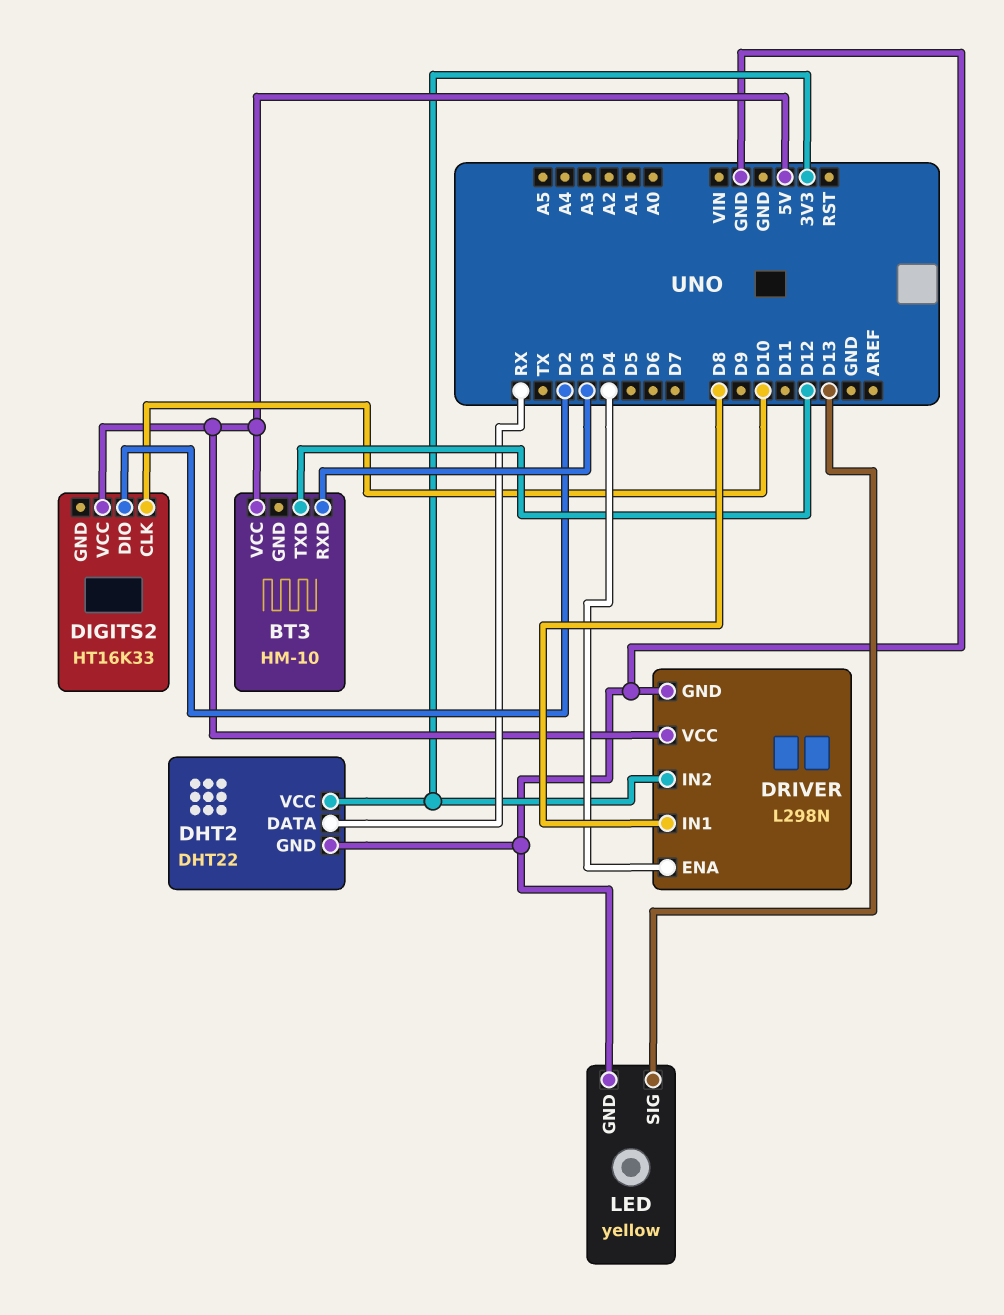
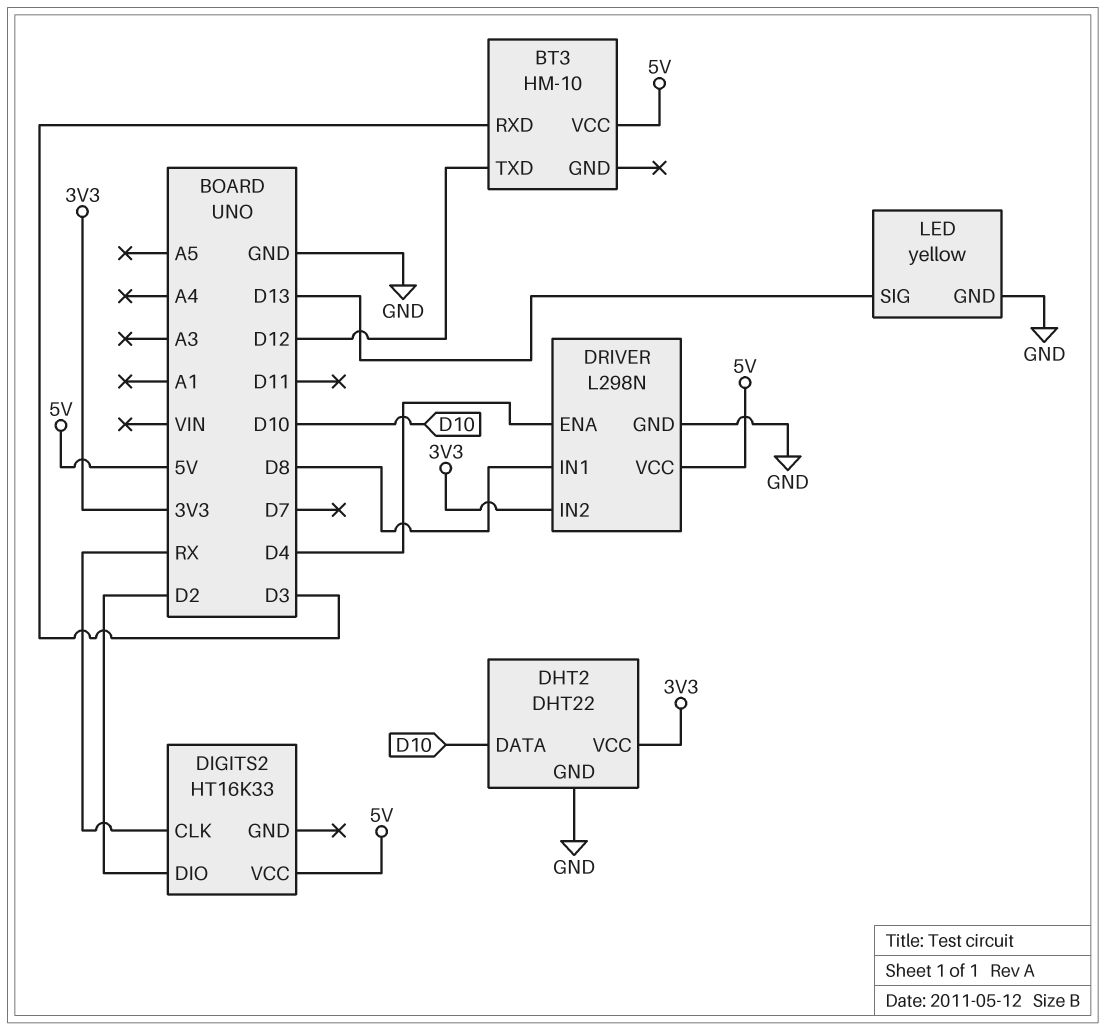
DHT2 pin DATA: RX -> D10
DIGITS2 pin CLK: D10 -> RX

